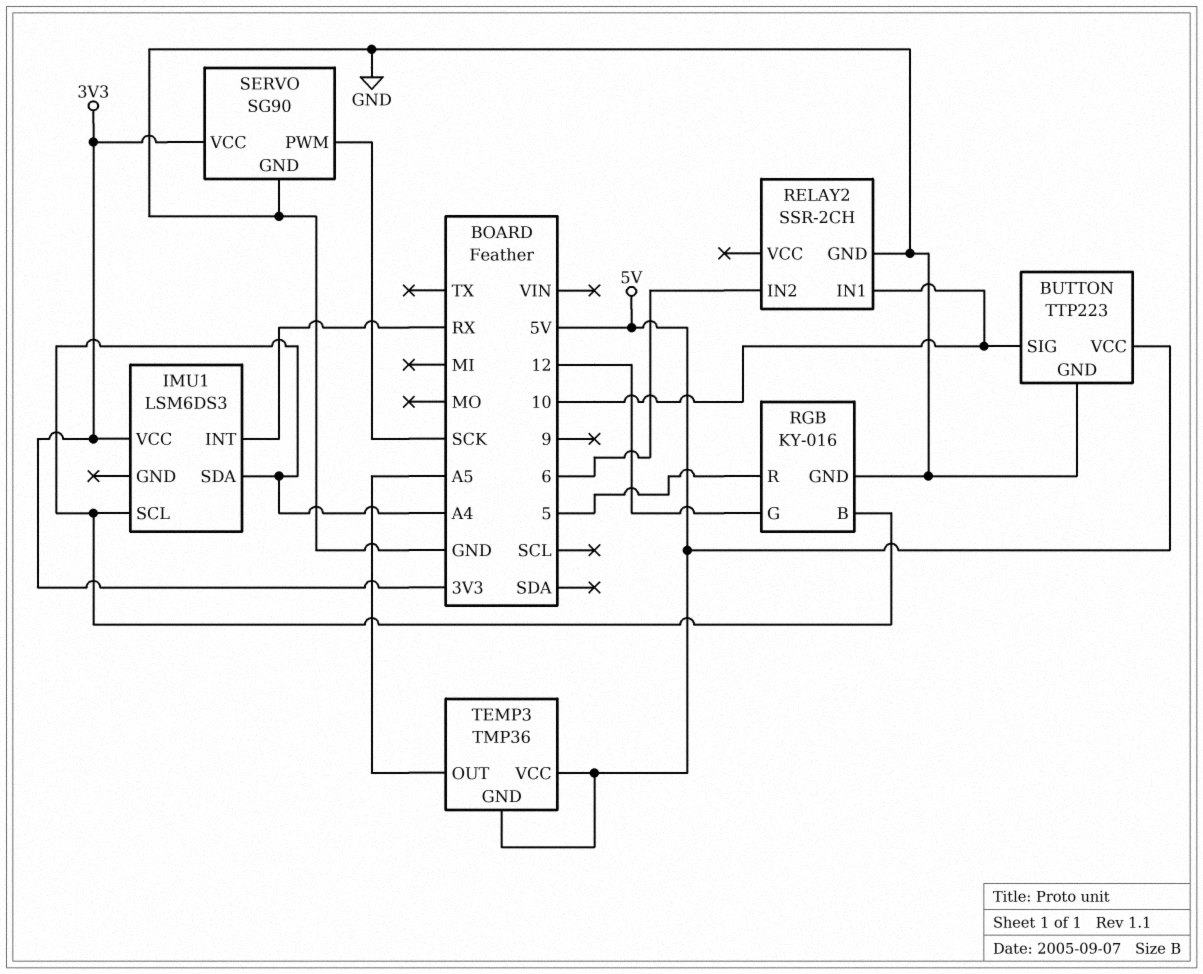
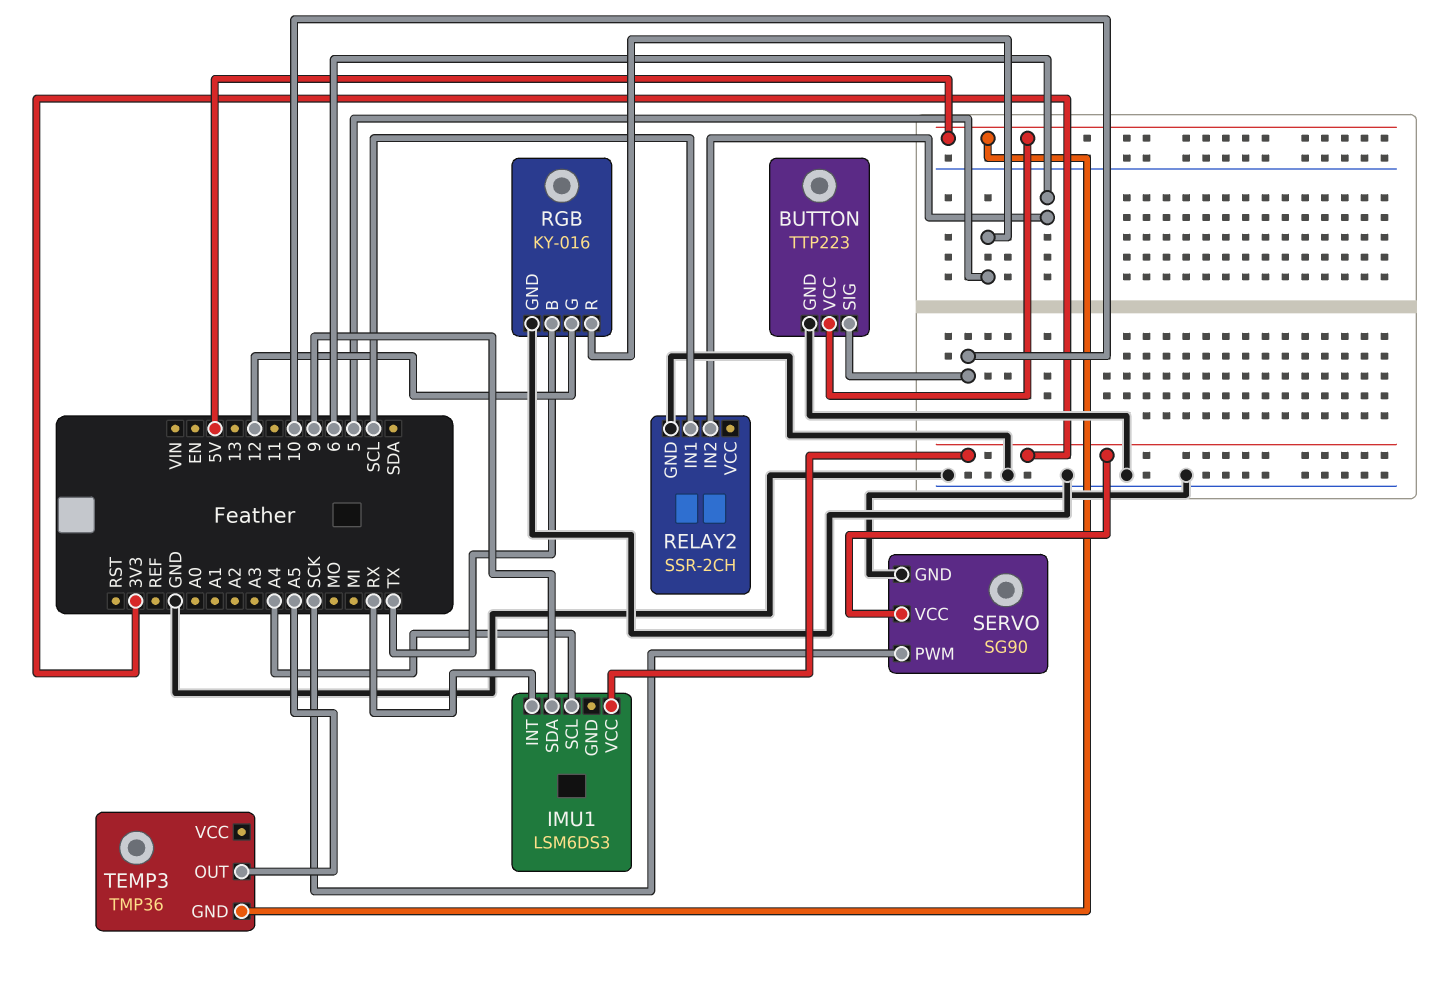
IMU1 pin SDA: A4 -> 9
RELAY2 pin IN1: 10 -> SCL
RGB pin B: A4 -> TX
TEMP3 pin VCC: 5V -> none

